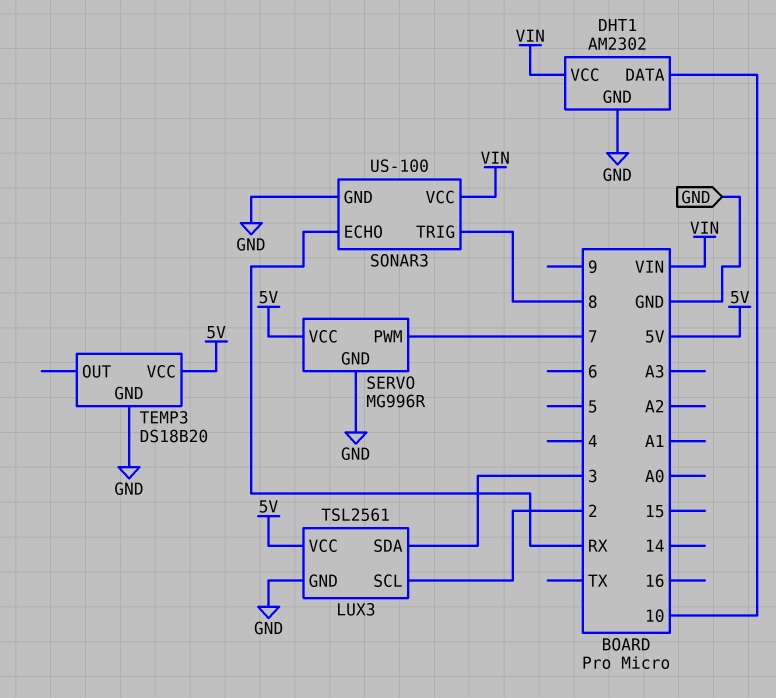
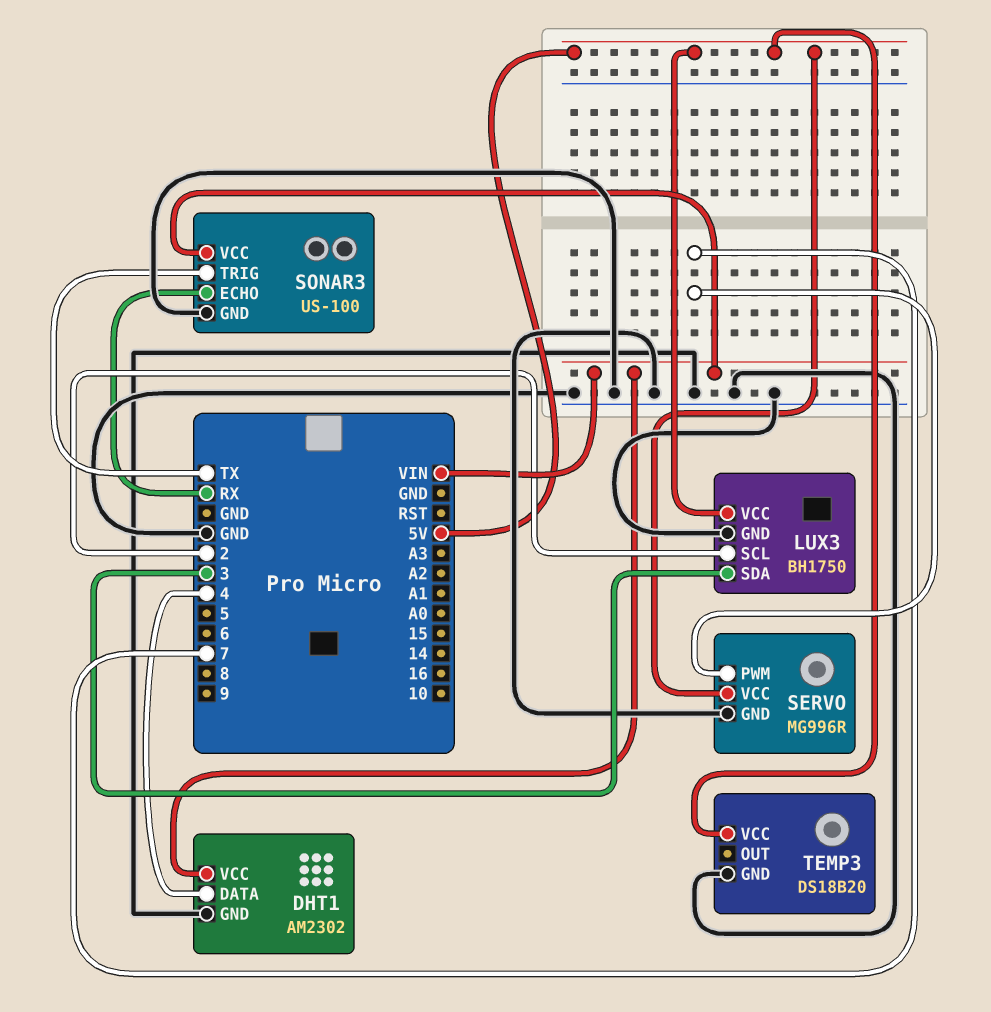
DHT1 pin DATA: 10 -> 4
LUX3: TSL2561 -> BH1750
SONAR3 pin TRIG: 8 -> TX

